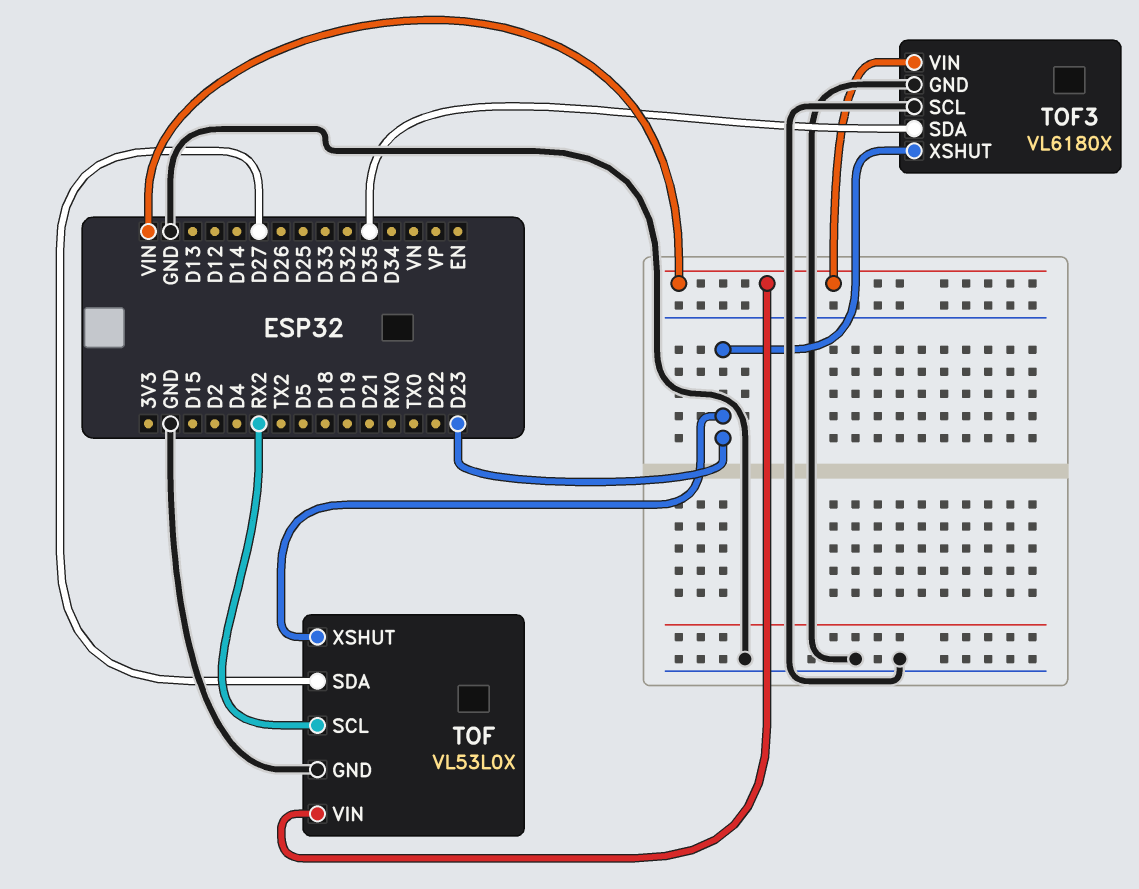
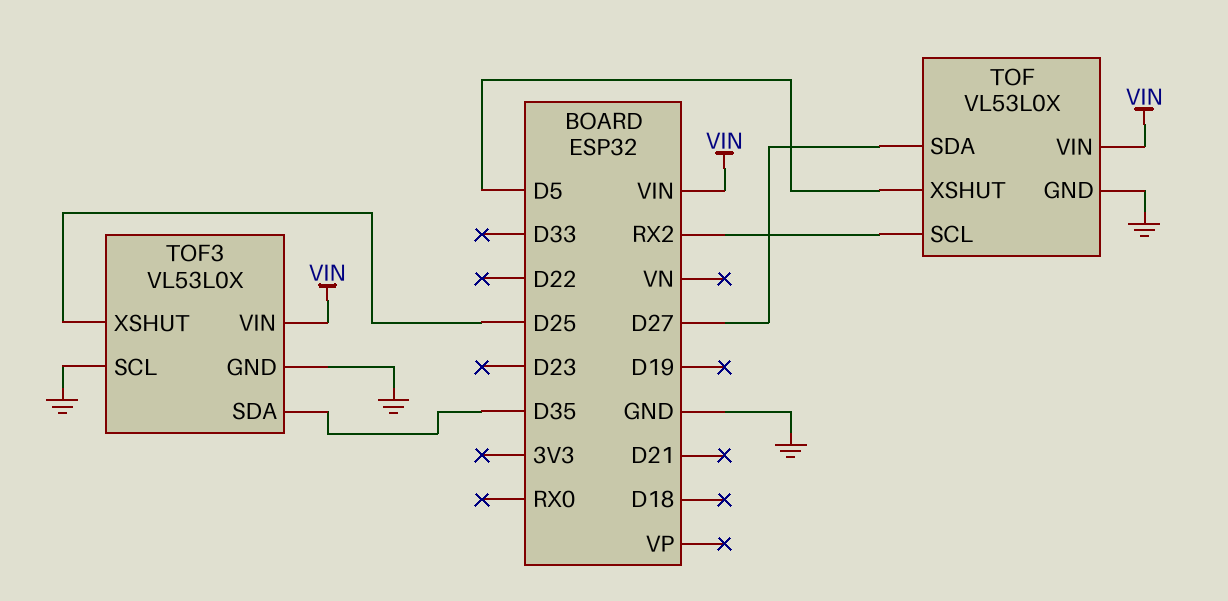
TOF pin XSHUT: D23 -> D5
TOF3: VL6180X -> VL53L0X
TOF3 pin XSHUT: D23 -> D25

